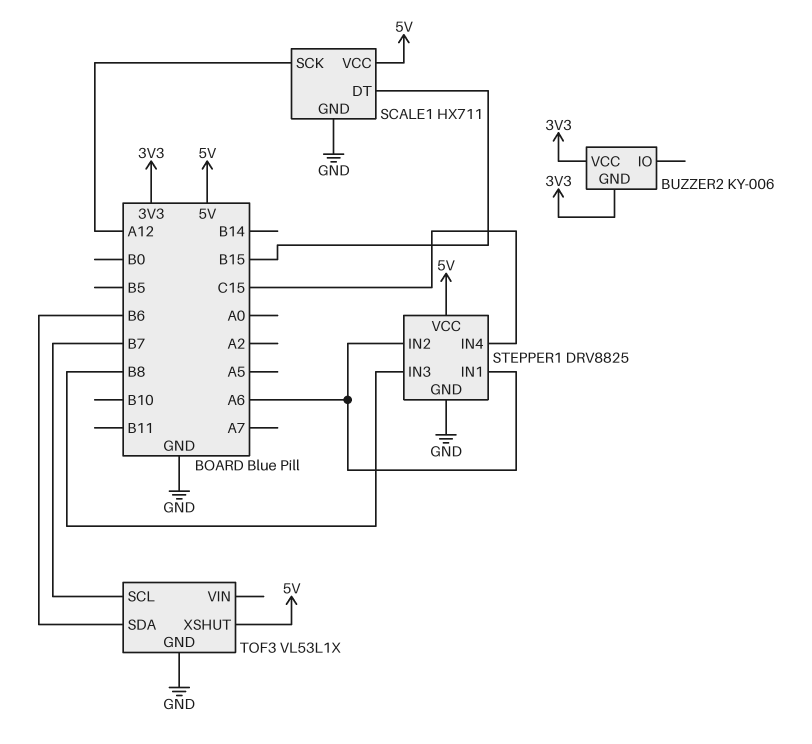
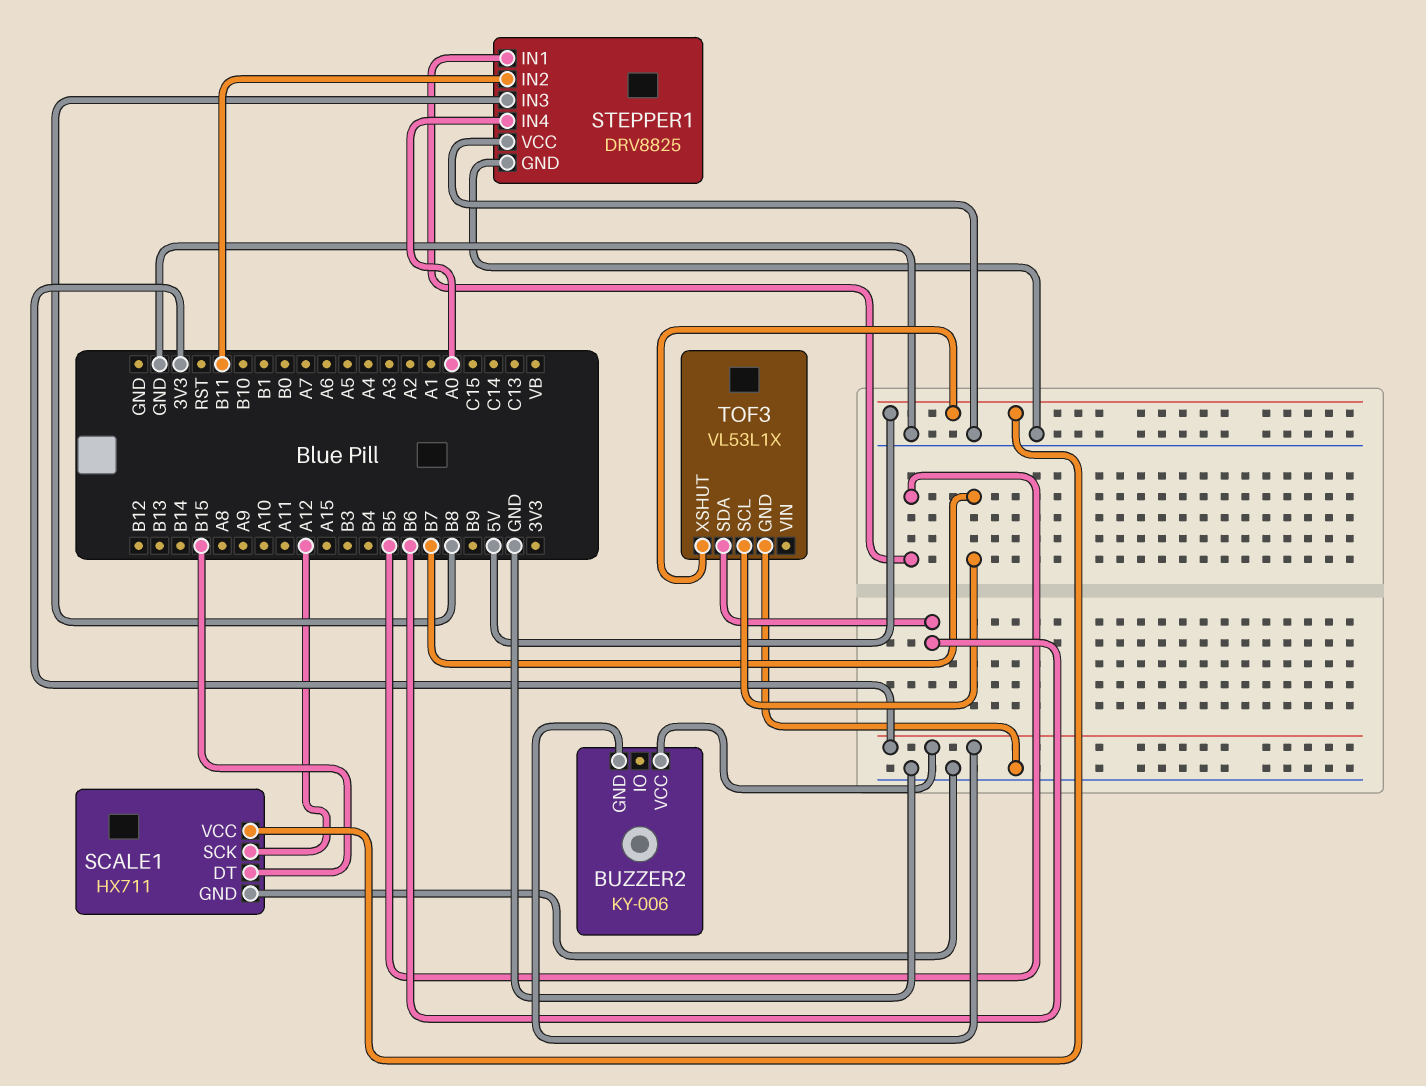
STEPPER1 pin IN1: A6 -> B5
STEPPER1 pin IN2: A6 -> B11
STEPPER1 pin IN4: C15 -> A0
STEPPER1 pin VCC: 5V -> GND

